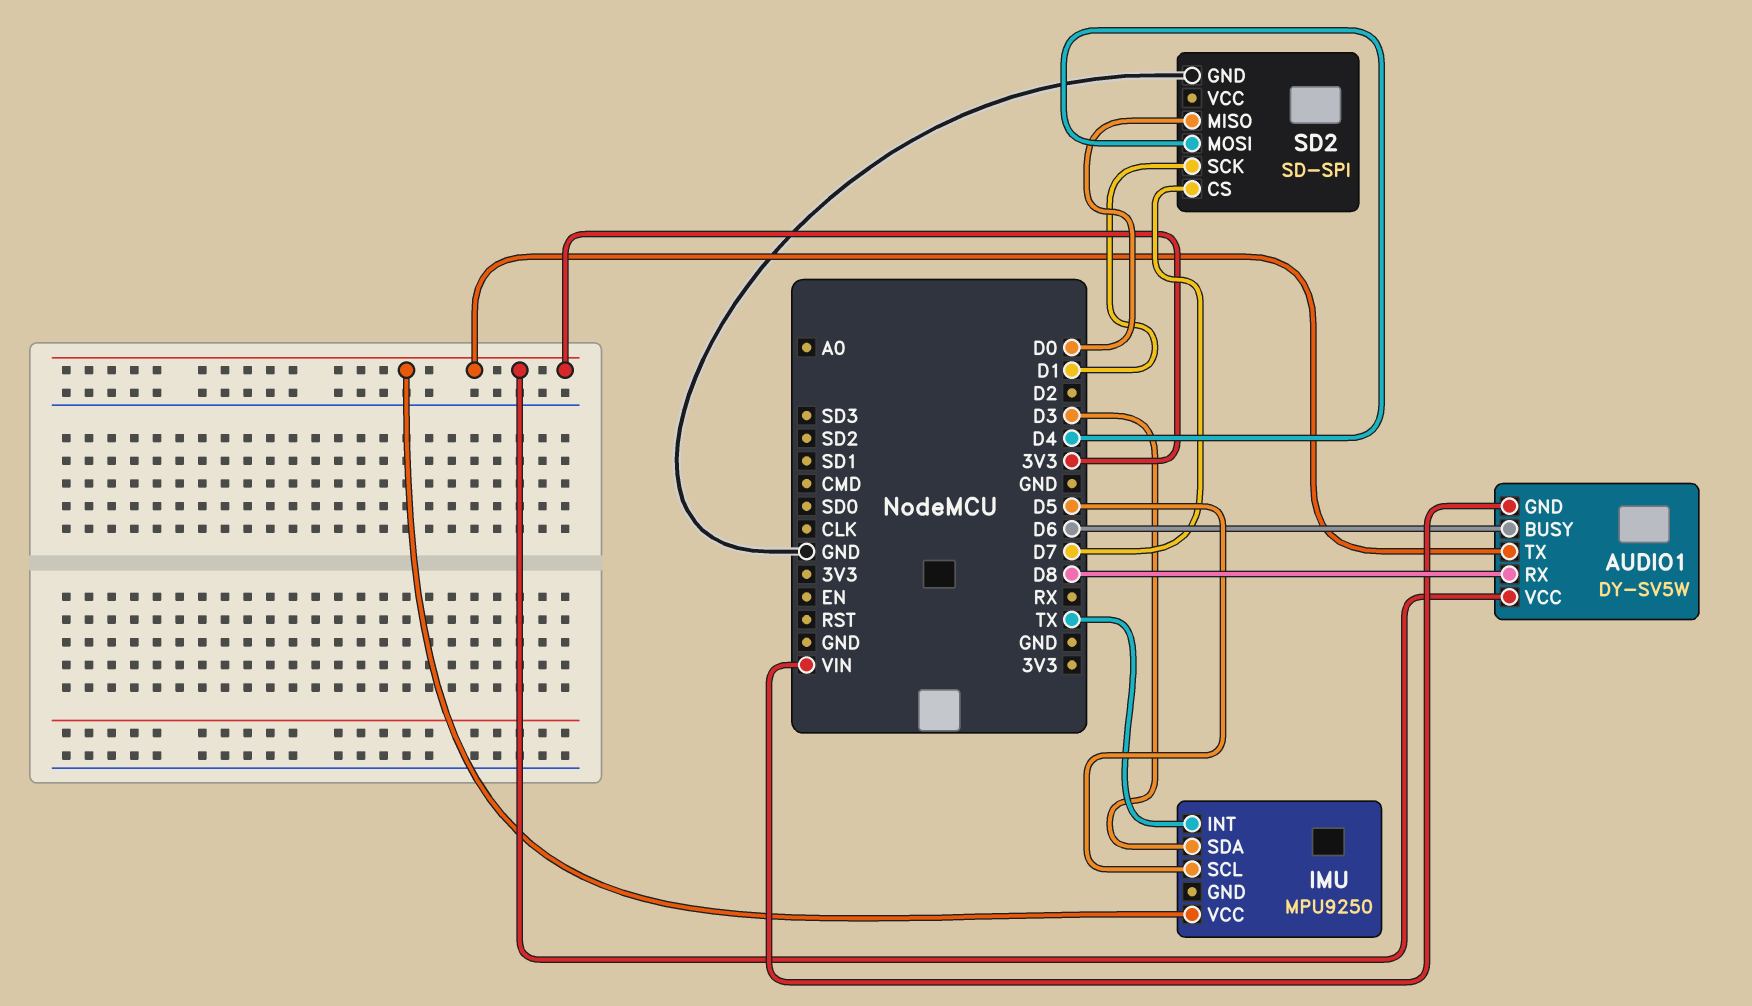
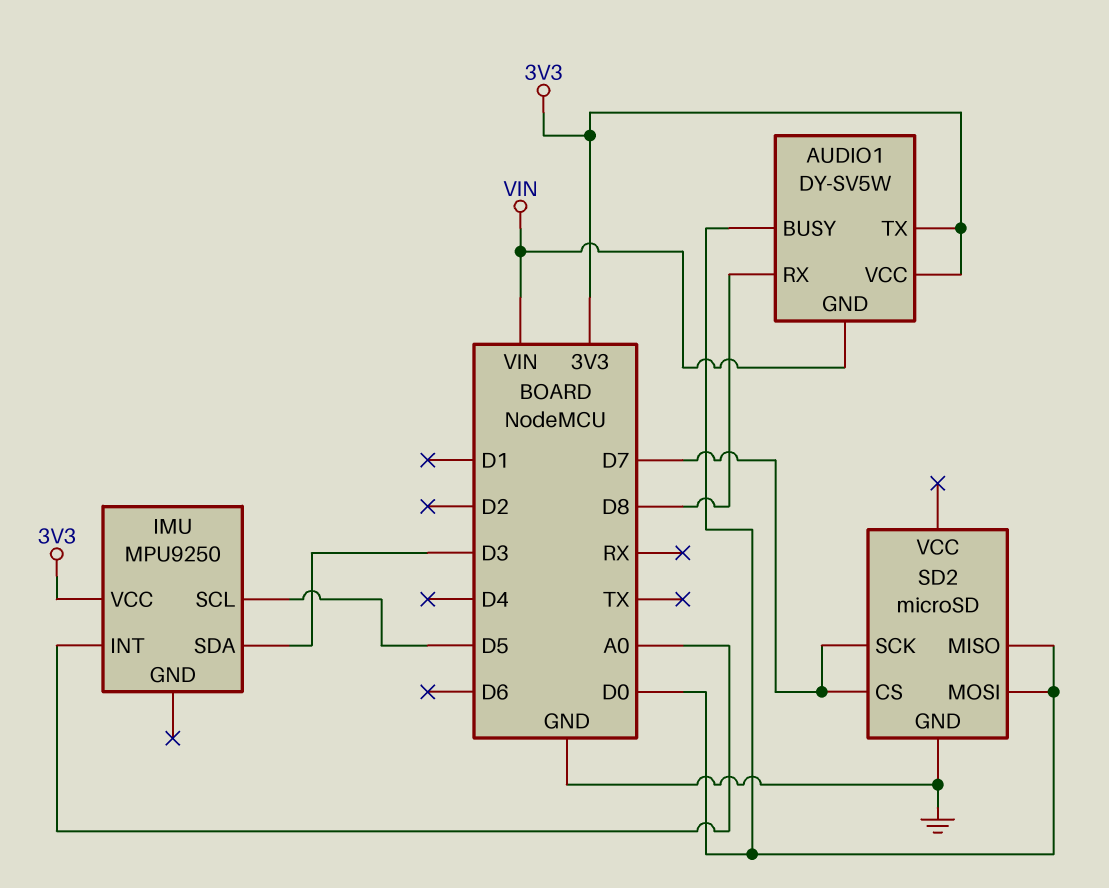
AUDIO1 pin BUSY: D6 -> D0
IMU pin INT: TX -> A0
SD2: SD-SPI -> microSD
SD2 pin MOSI: D4 -> D0
SD2 pin SCK: D1 -> D7

